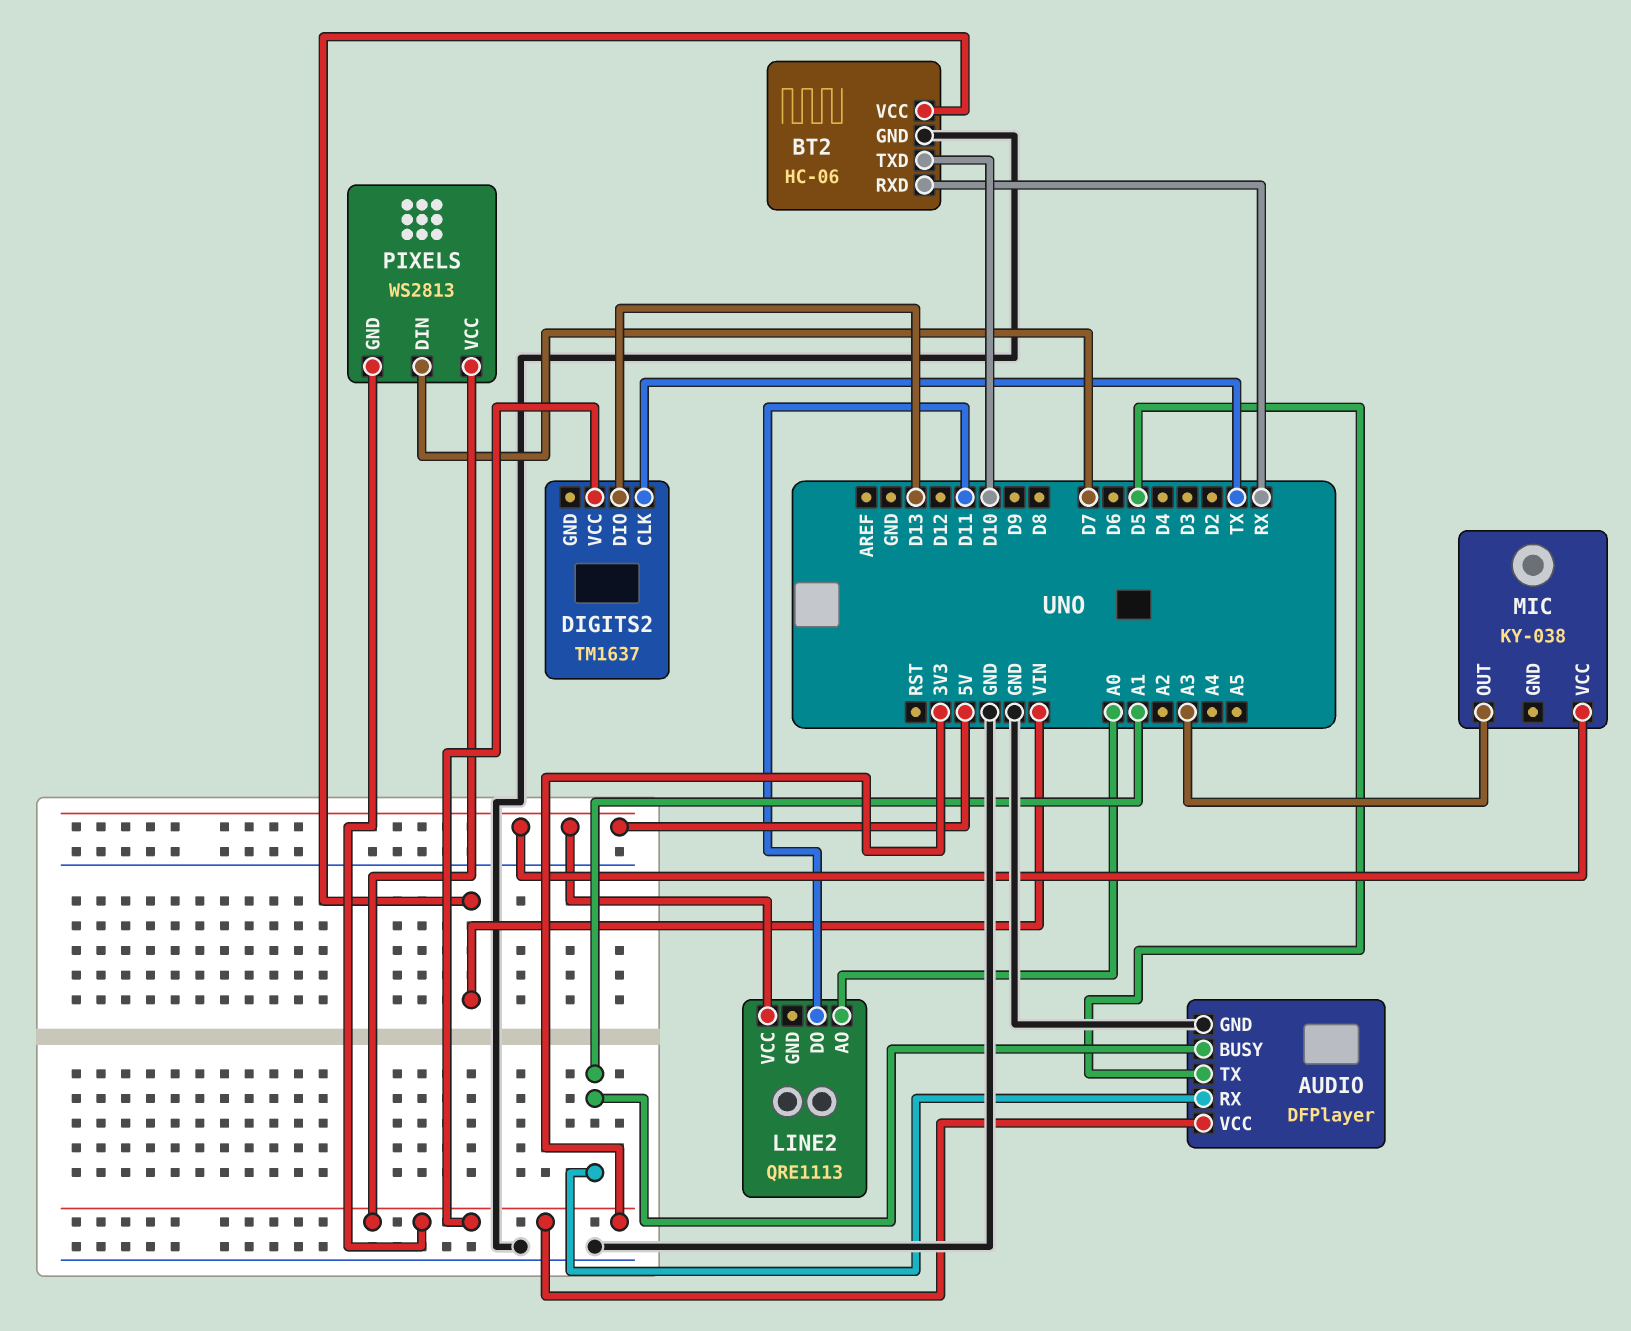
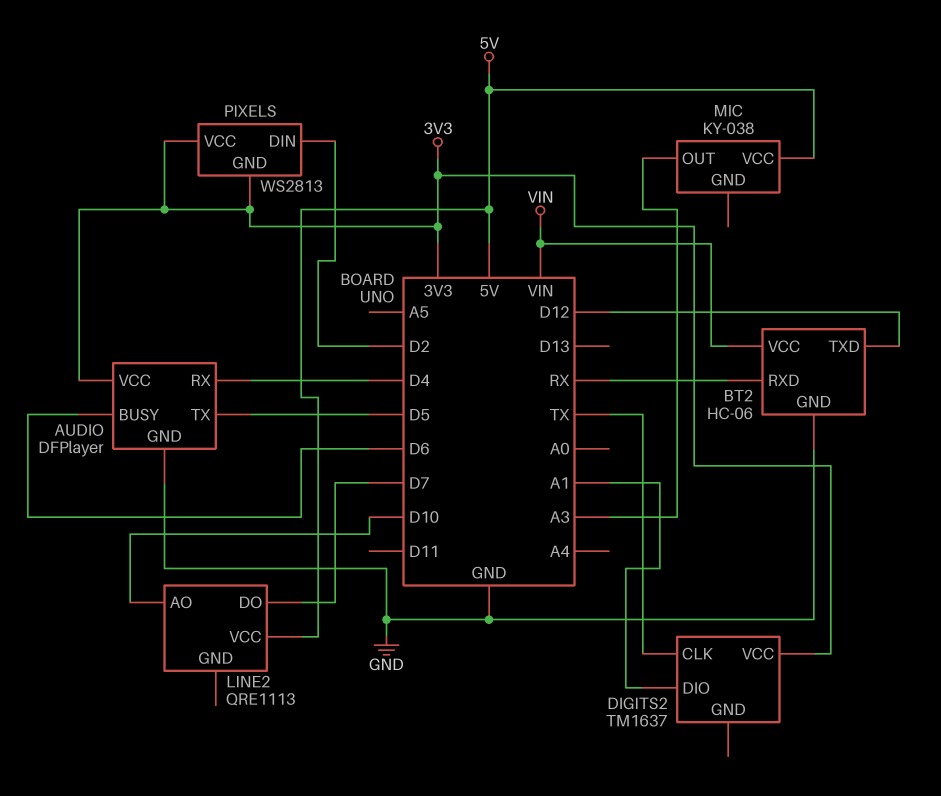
AUDIO pin BUSY: A1 -> D6
AUDIO pin RX: A1 -> D4
BT2 pin TXD: D10 -> D12
DIGITS2 pin DIO: D13 -> A1
LINE2 pin AO: A0 -> D10
LINE2 pin DO: D11 -> D7
PIXELS pin DIN: D7 -> D2

